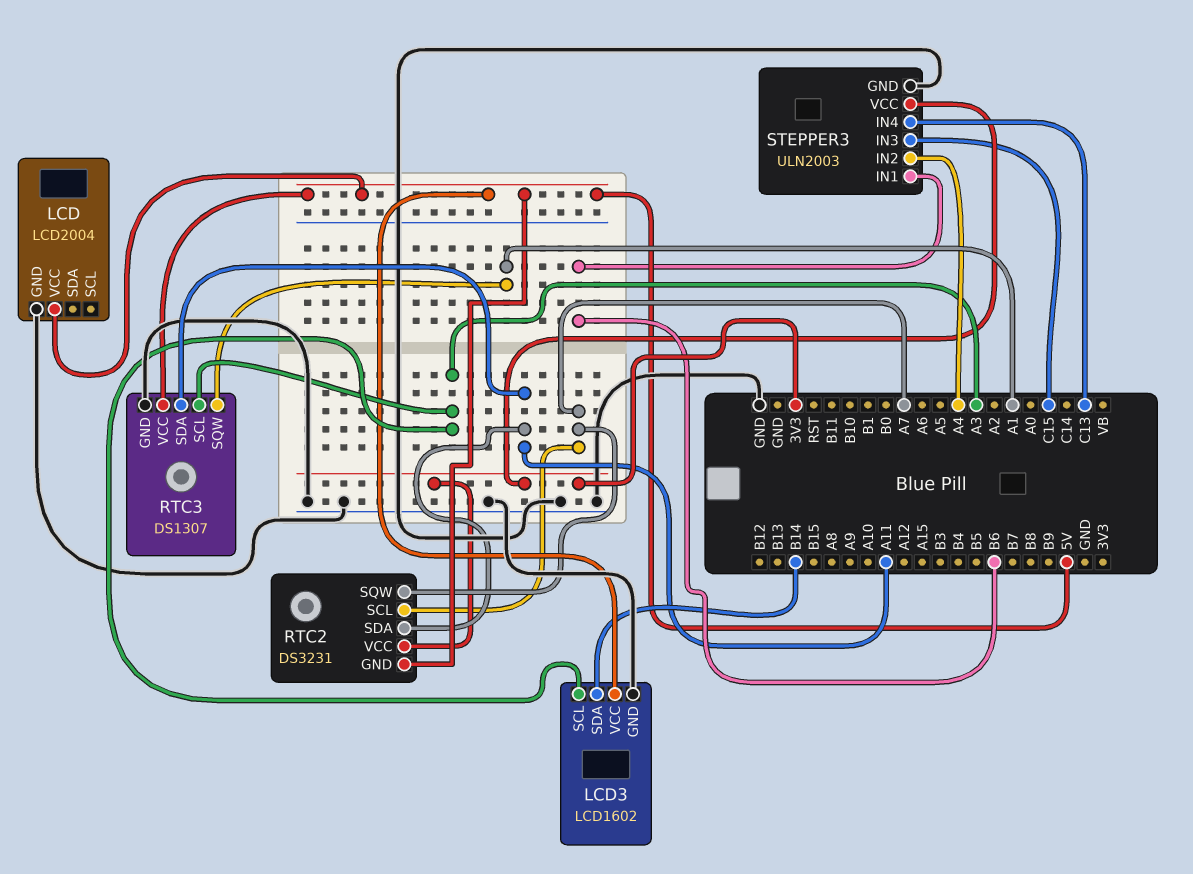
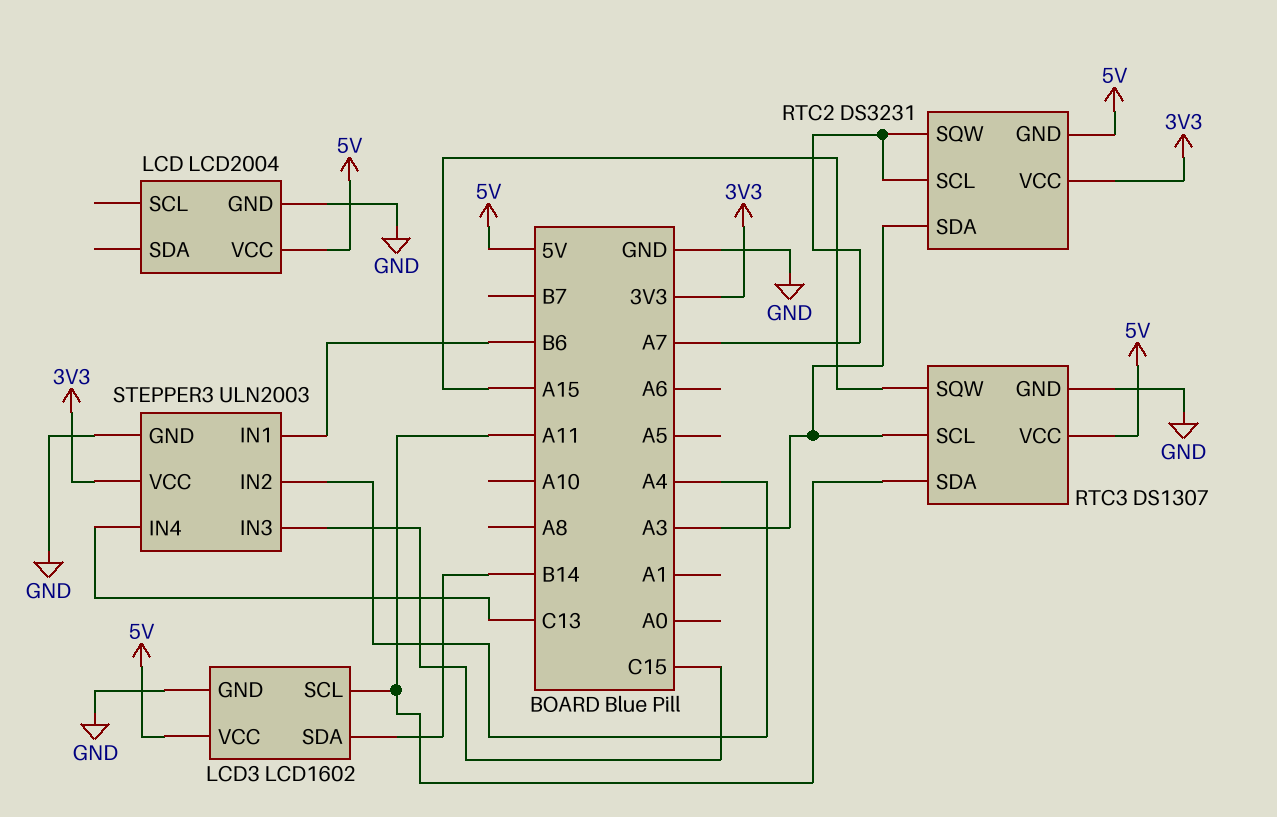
LCD3 pin SCL: A3 -> A11
RTC2 pin SDA: A11 -> A3
RTC3 pin SQW: A1 -> A15

